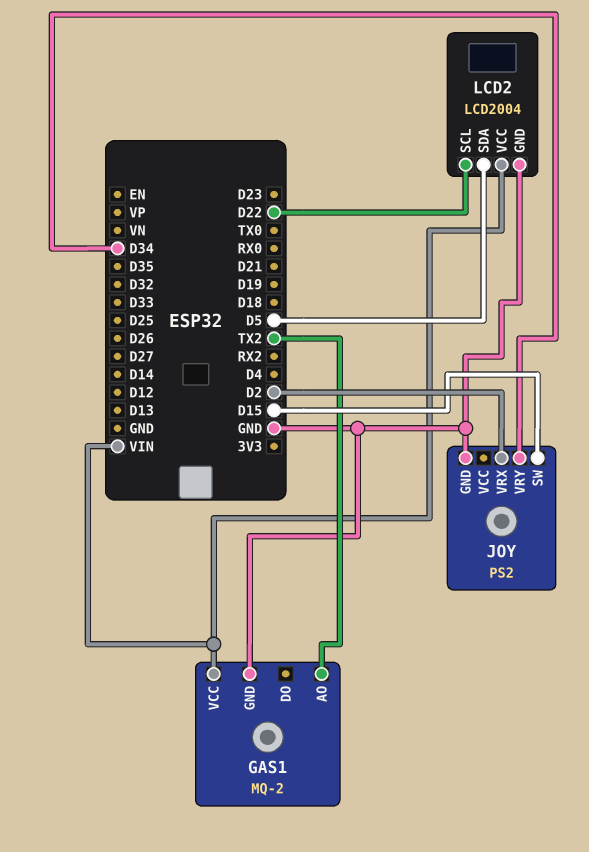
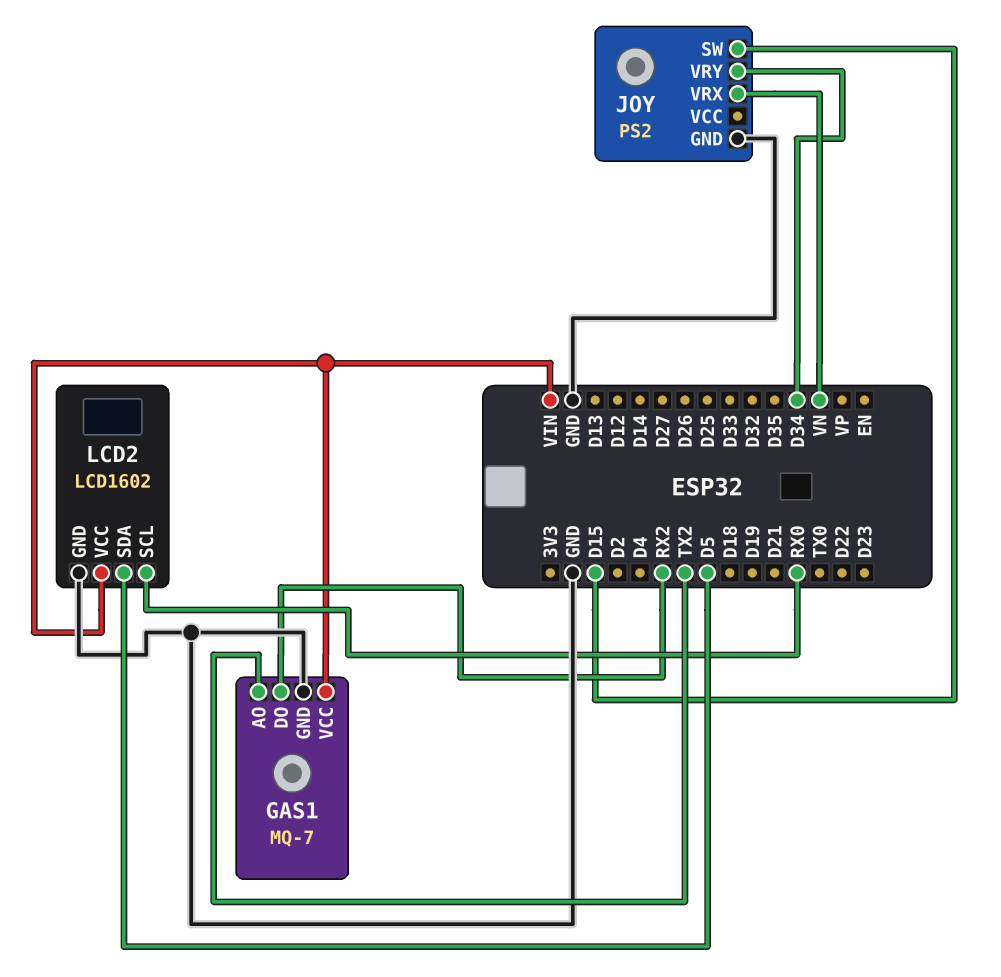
GAS1: MQ-2 -> MQ-7
GAS1 pin DO: none -> RX2
JOY pin VRX: D2 -> VN
LCD2: LCD2004 -> LCD1602
LCD2 pin SCL: D22 -> RX0

